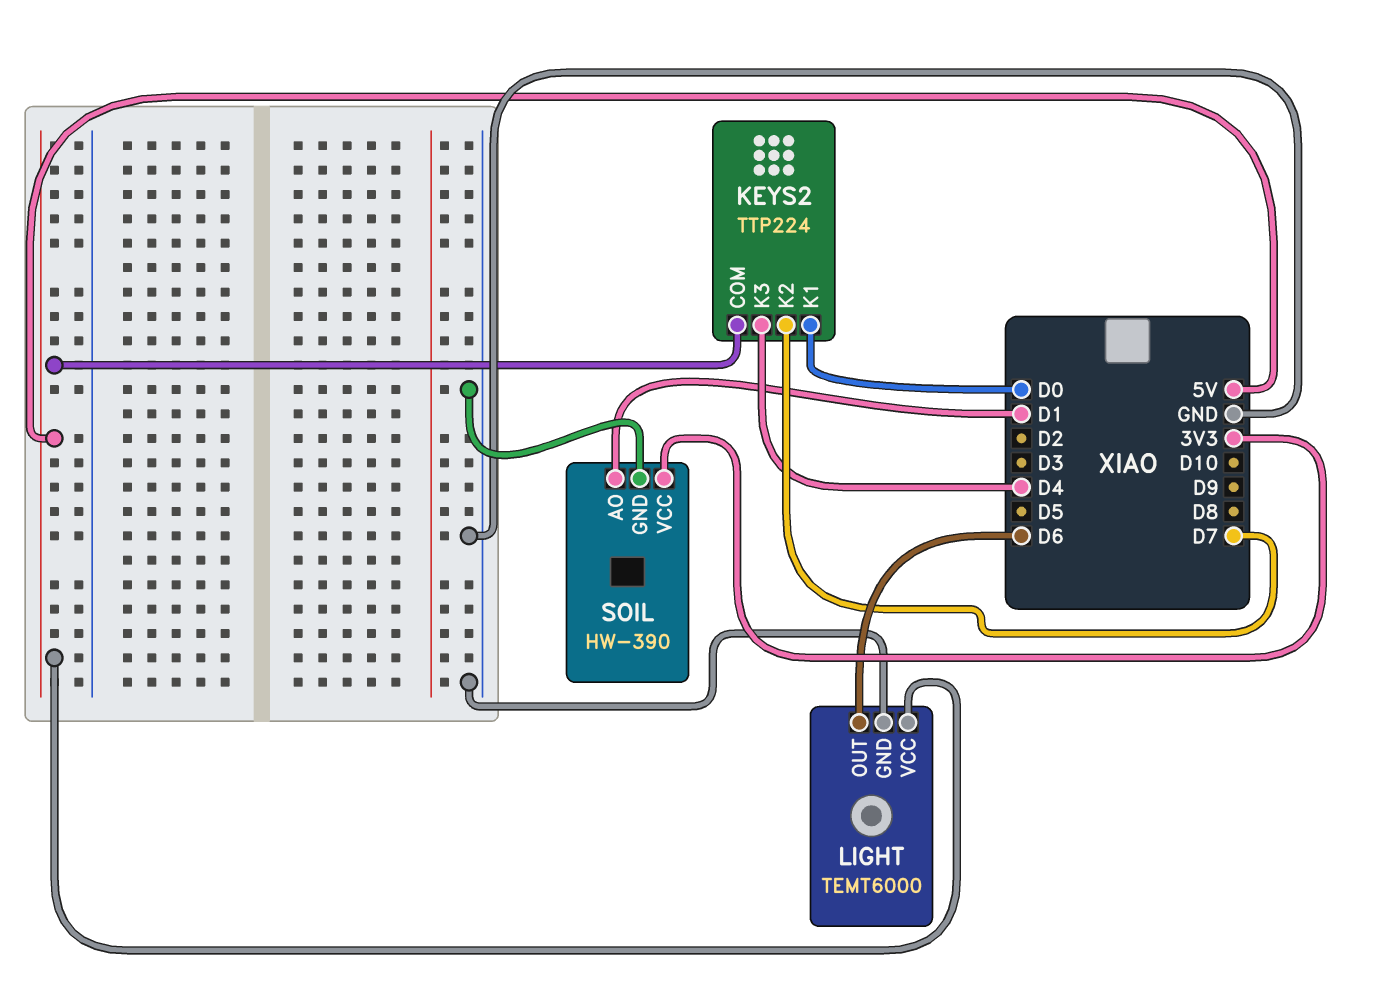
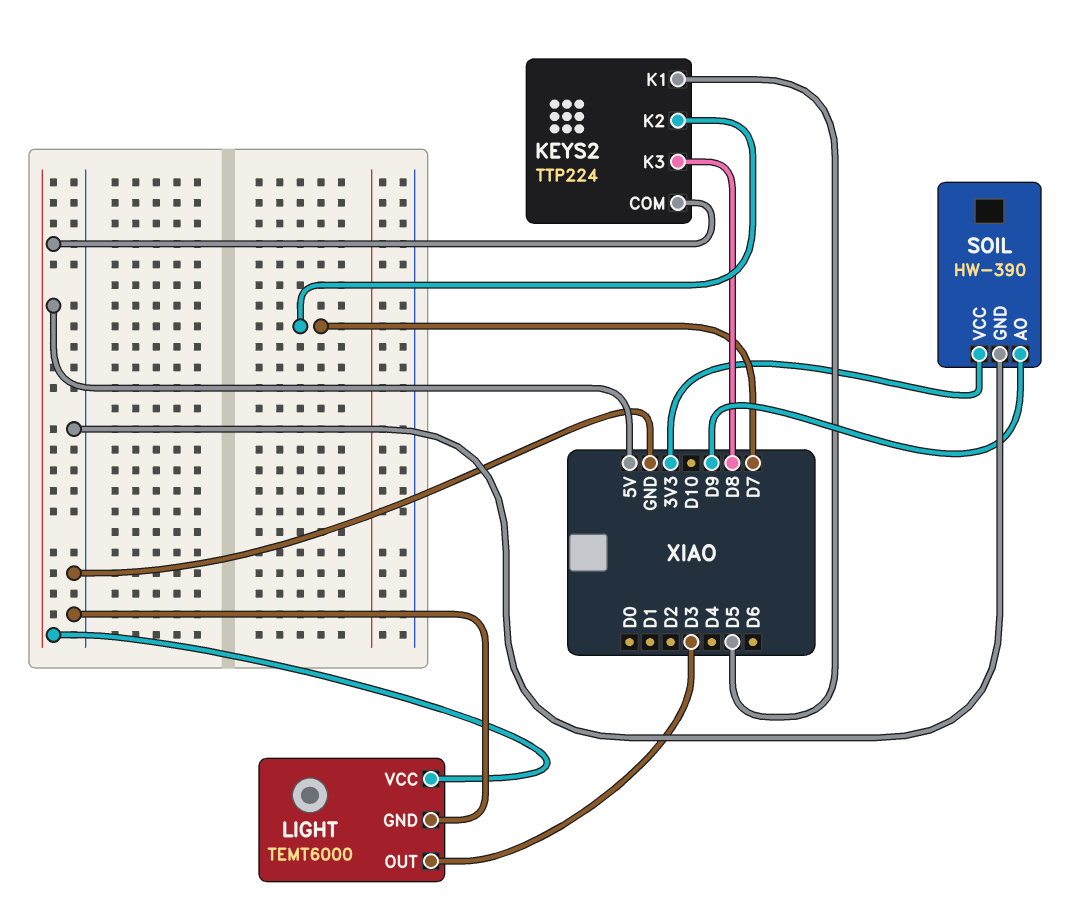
KEYS2 pin K1: D0 -> D5
KEYS2 pin K3: D4 -> D8
LIGHT pin OUT: D6 -> D3
SOIL pin AO: D1 -> D9

